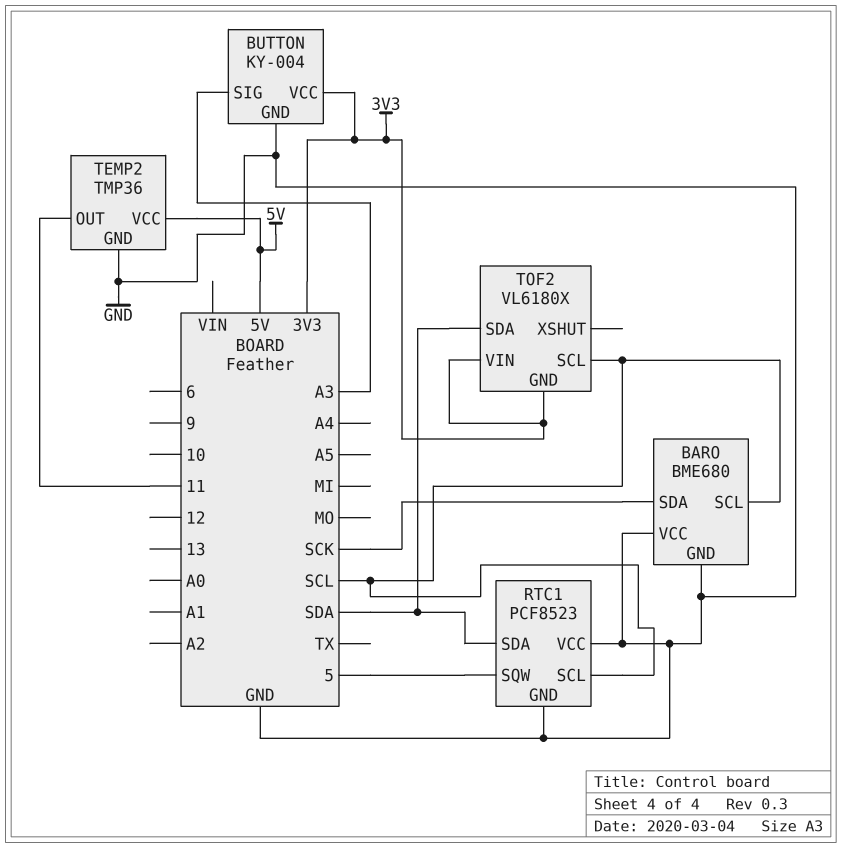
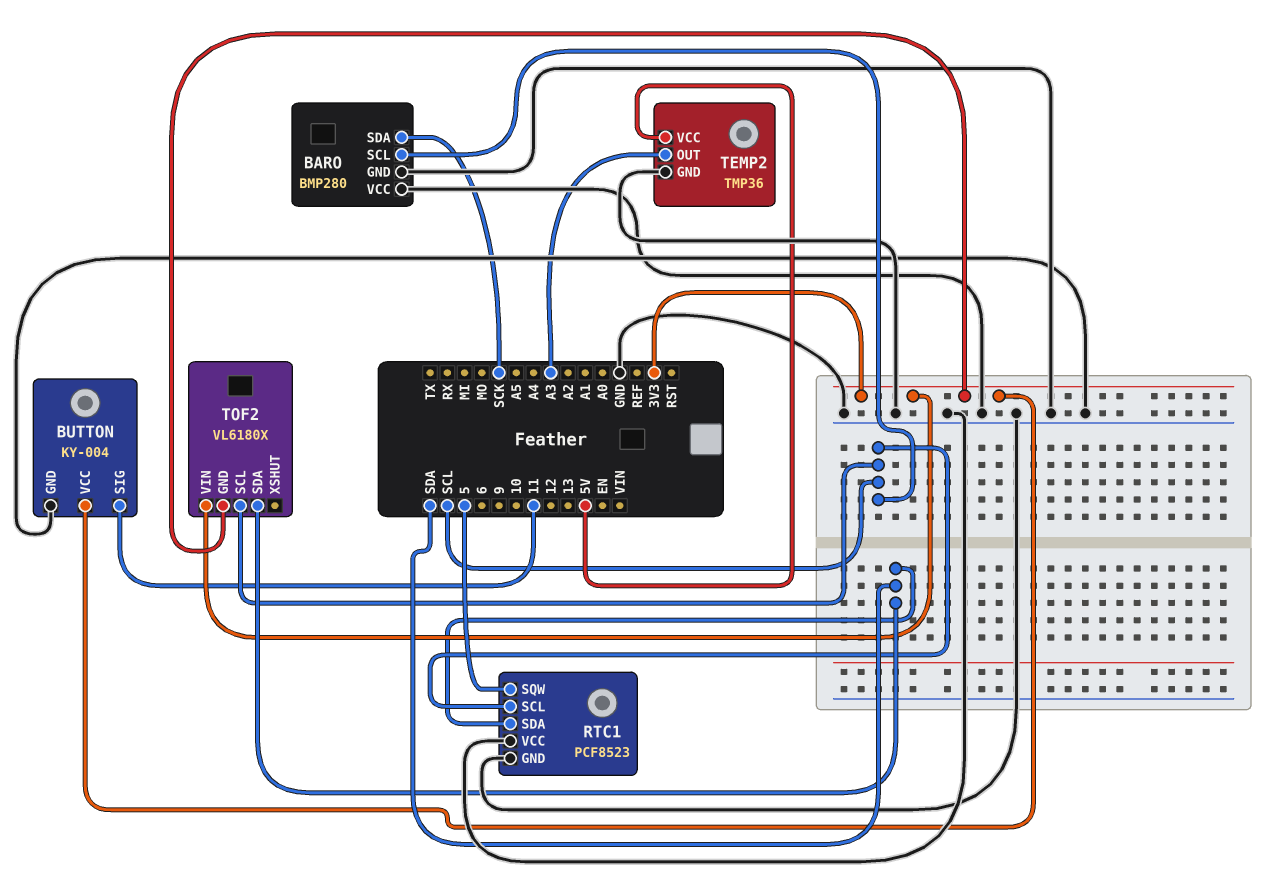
BARO: BME680 -> BMP280
BUTTON pin SIG: A3 -> 11
TEMP2 pin OUT: 11 -> A3

